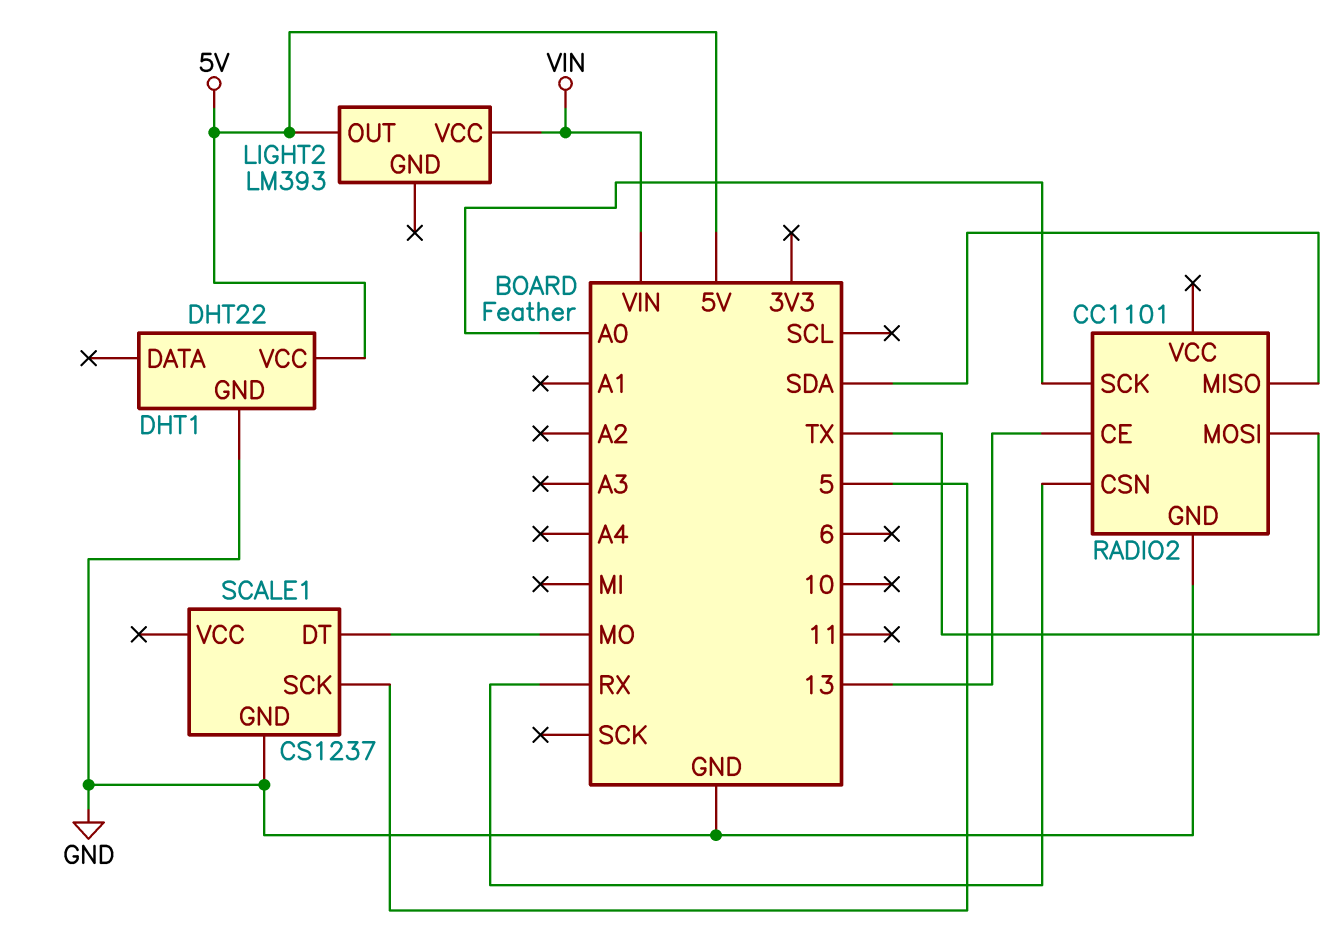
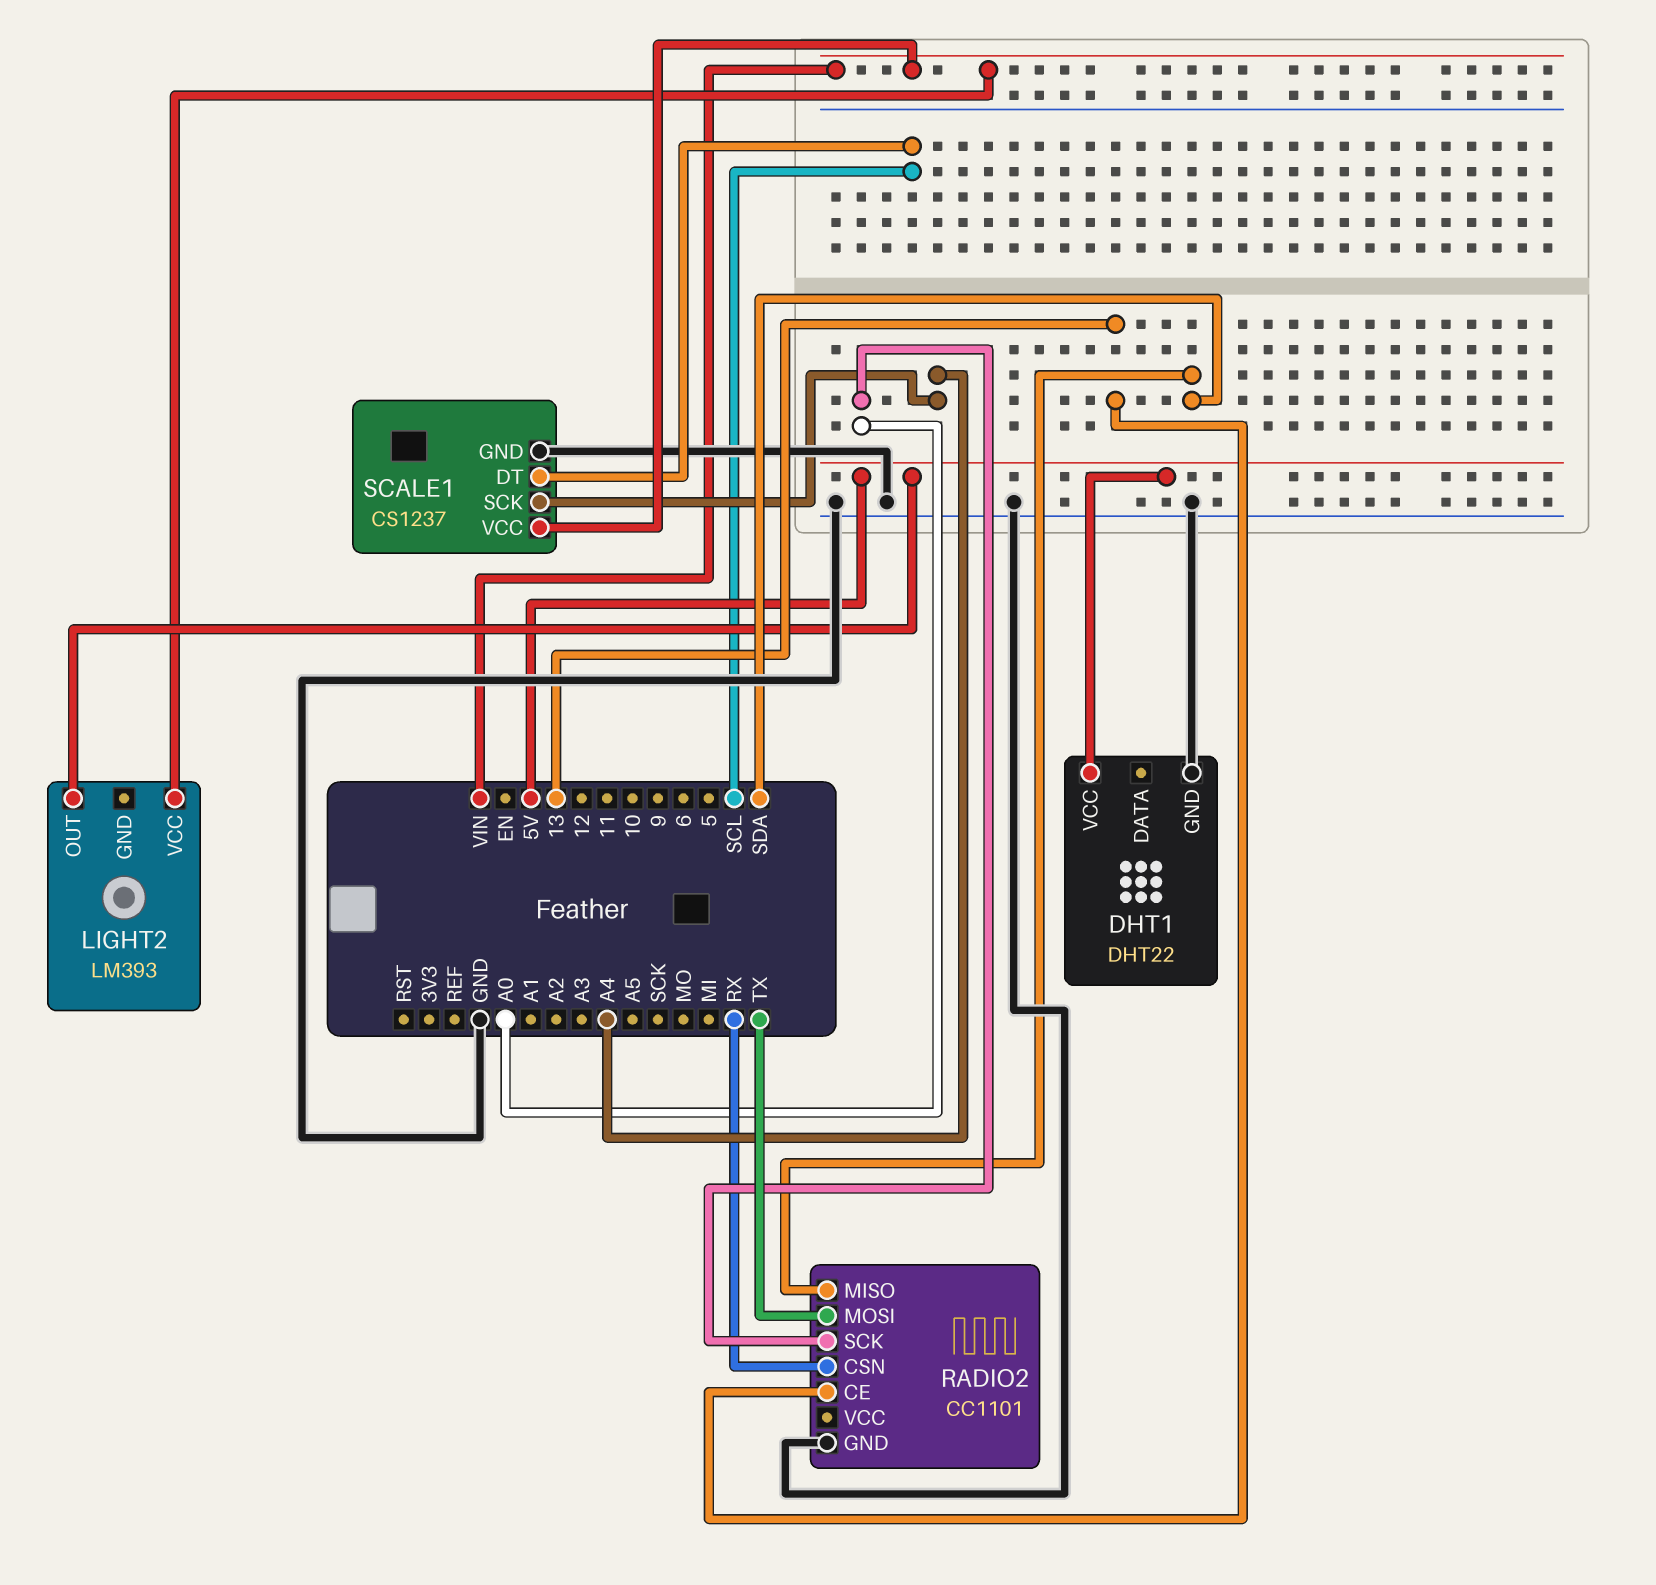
SCALE1 pin DT: MO -> SCL
SCALE1 pin SCK: 5 -> A4
SCALE1 pin VCC: none -> VIN

